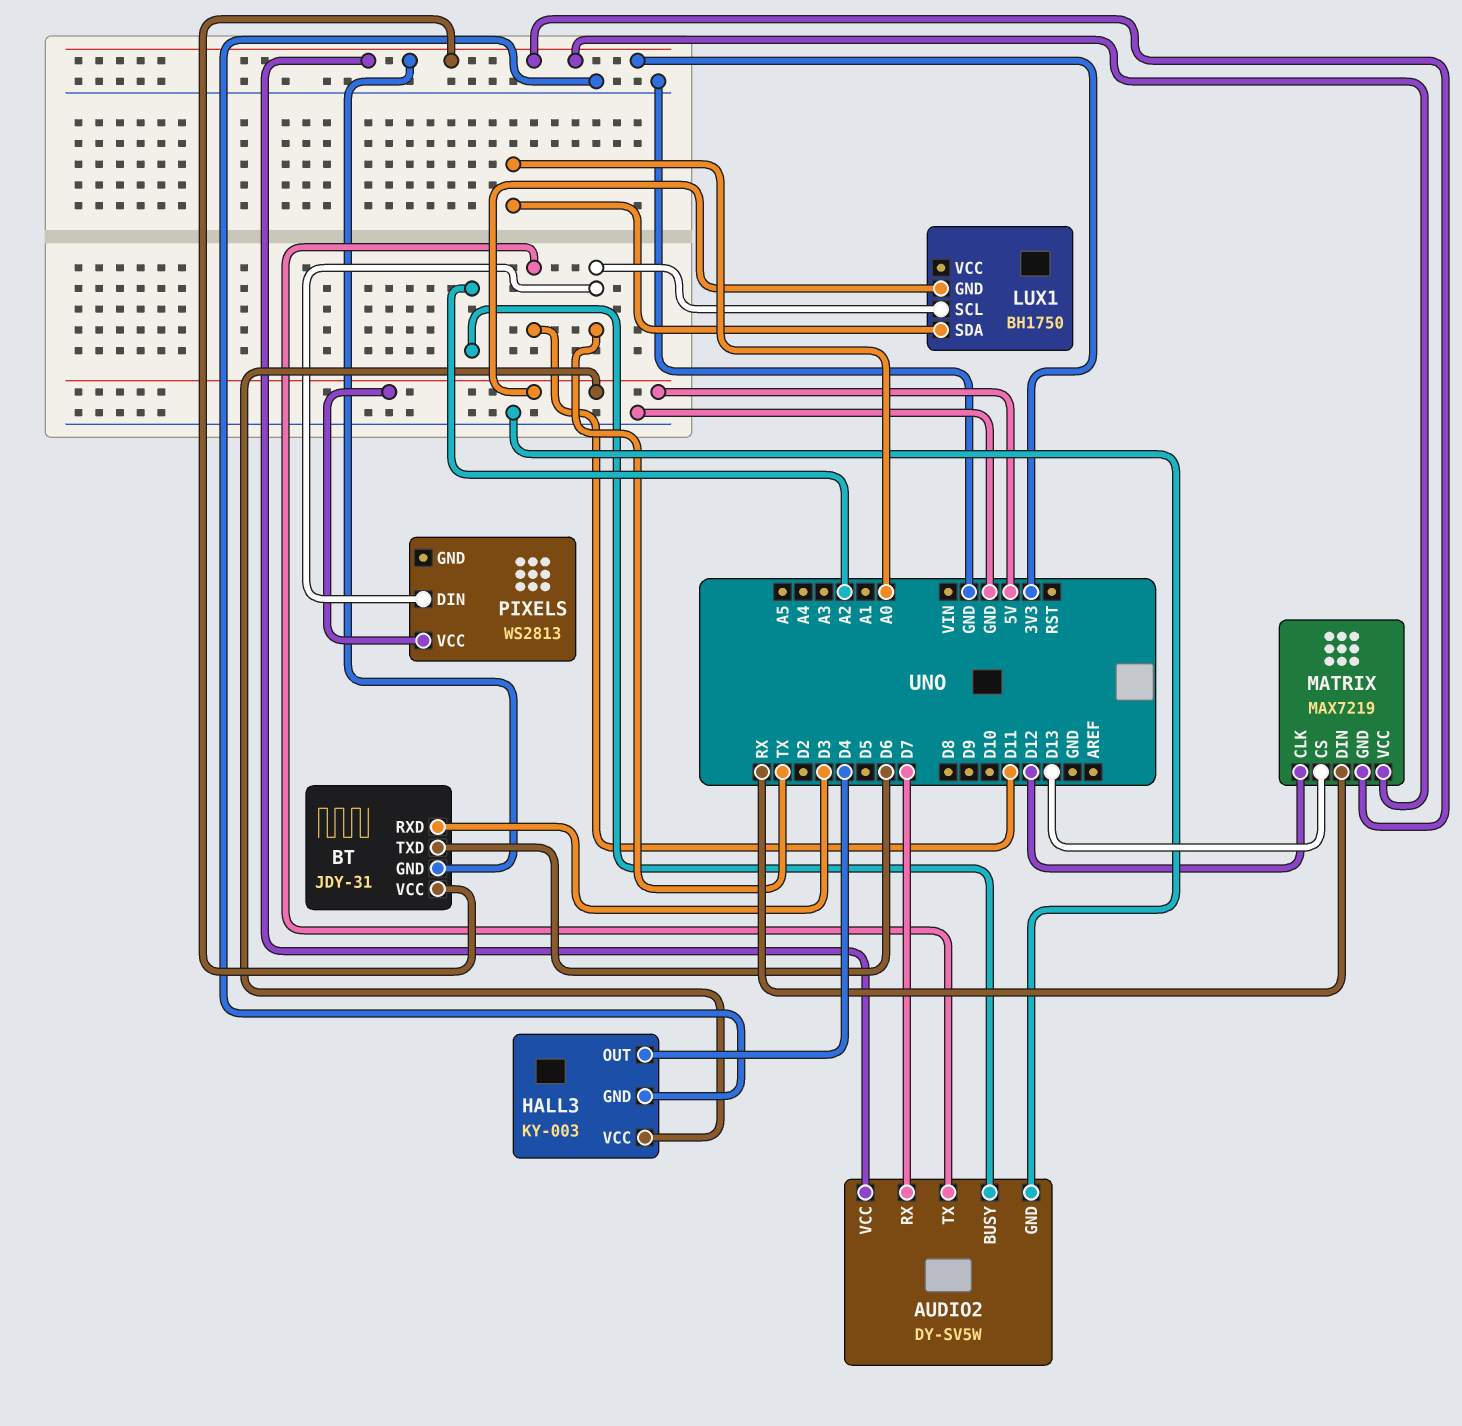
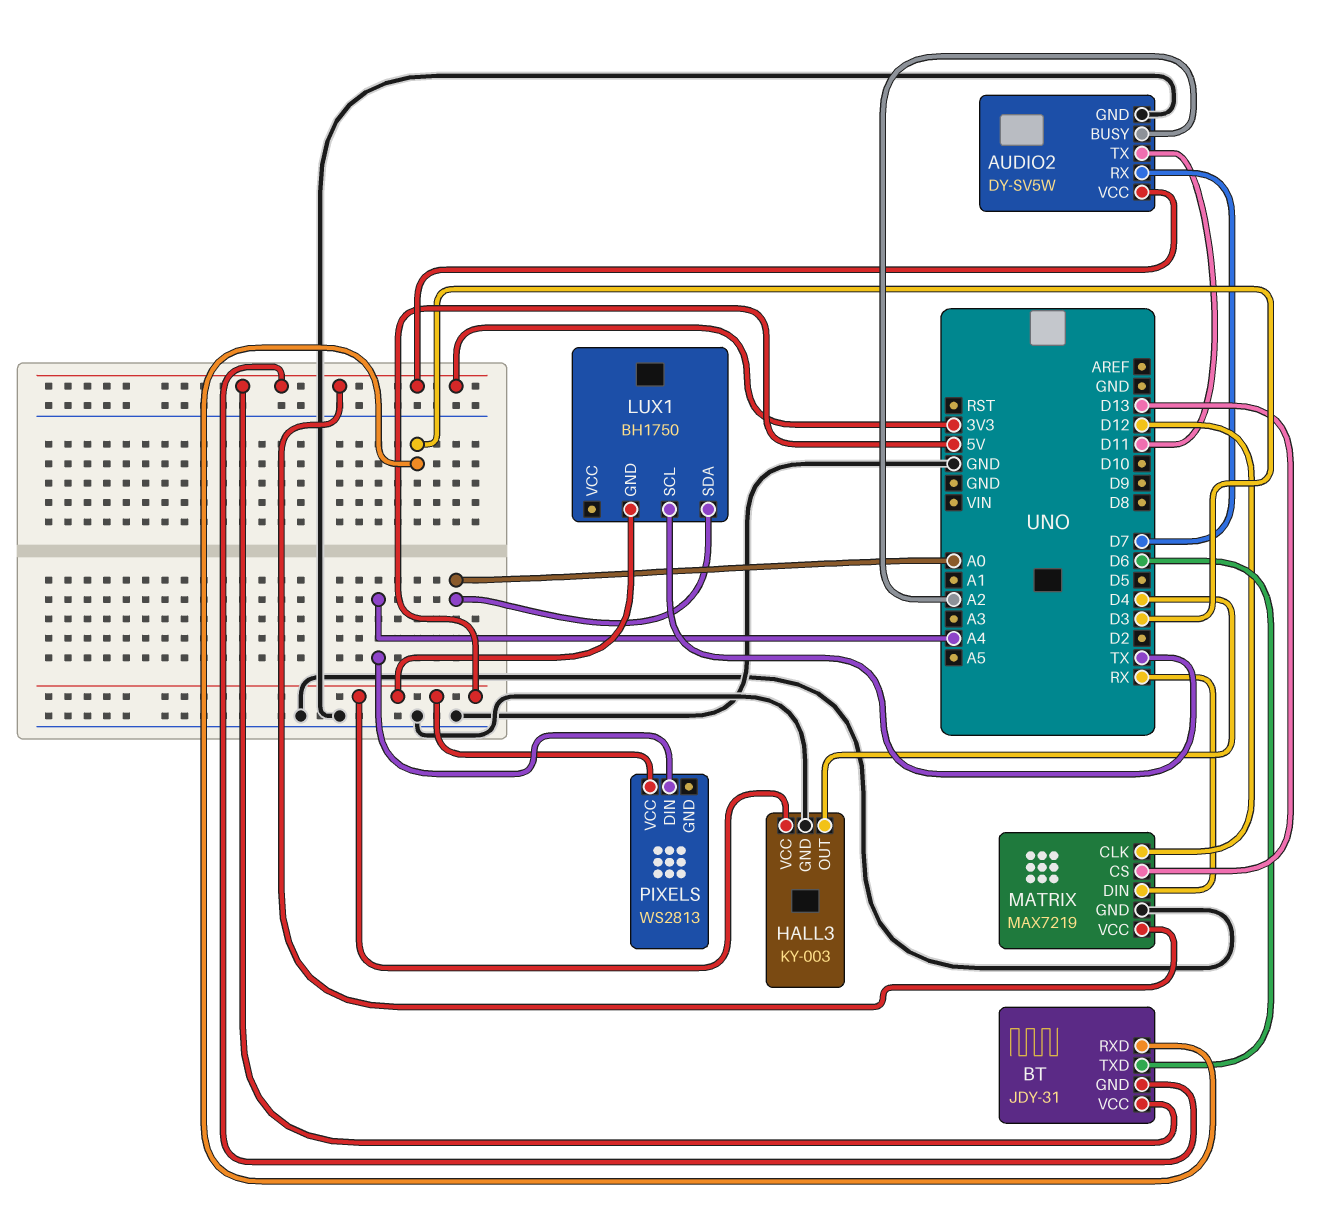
MATRIX pin GND: 3V3 -> GND
PIXELS pin DIN: TX -> A4

